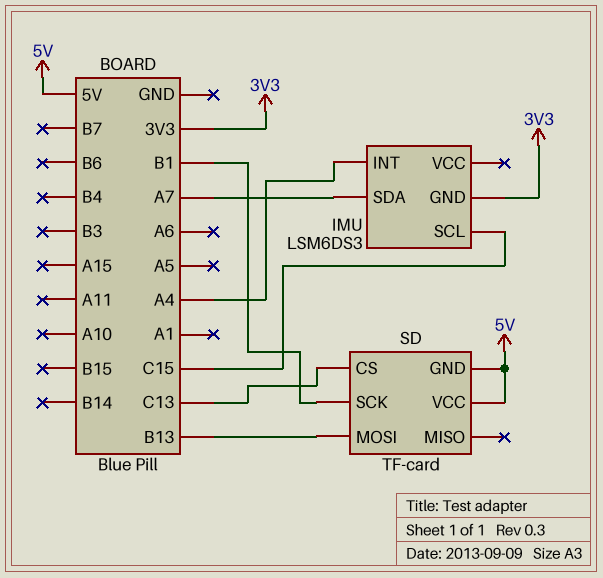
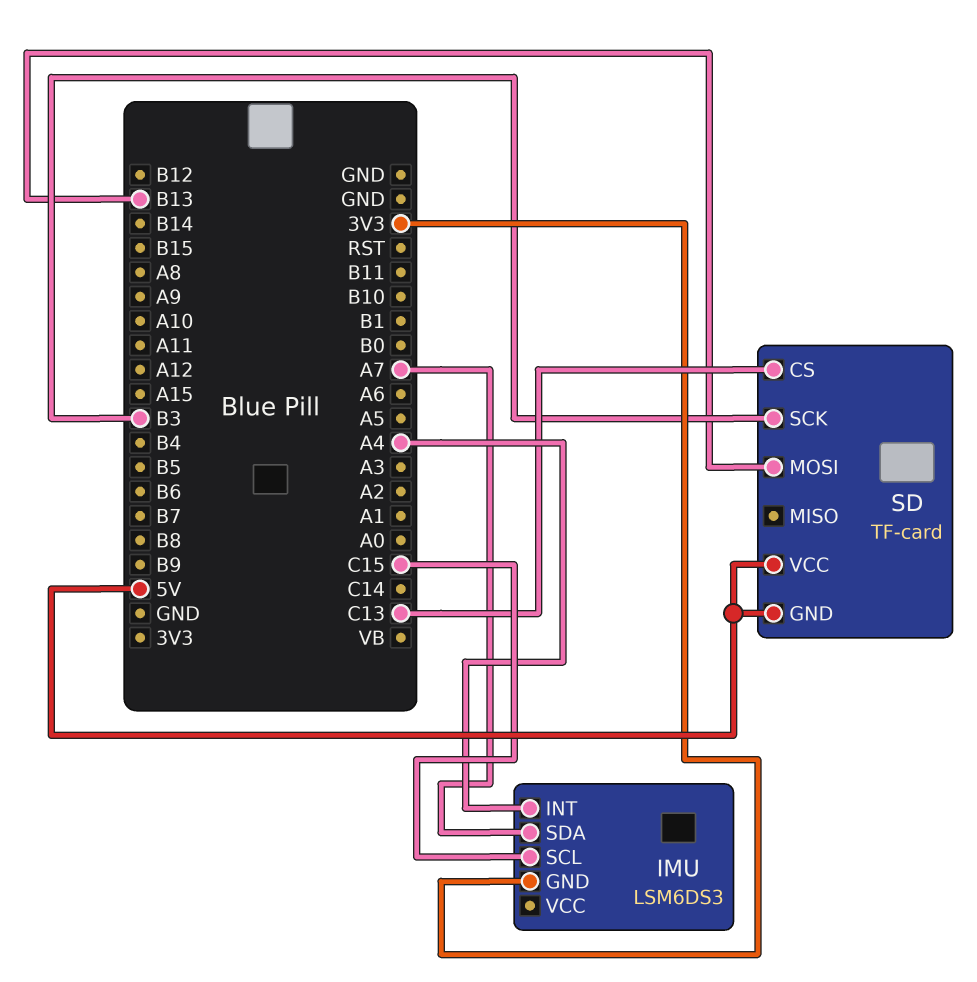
SD pin SCK: B1 -> B3

